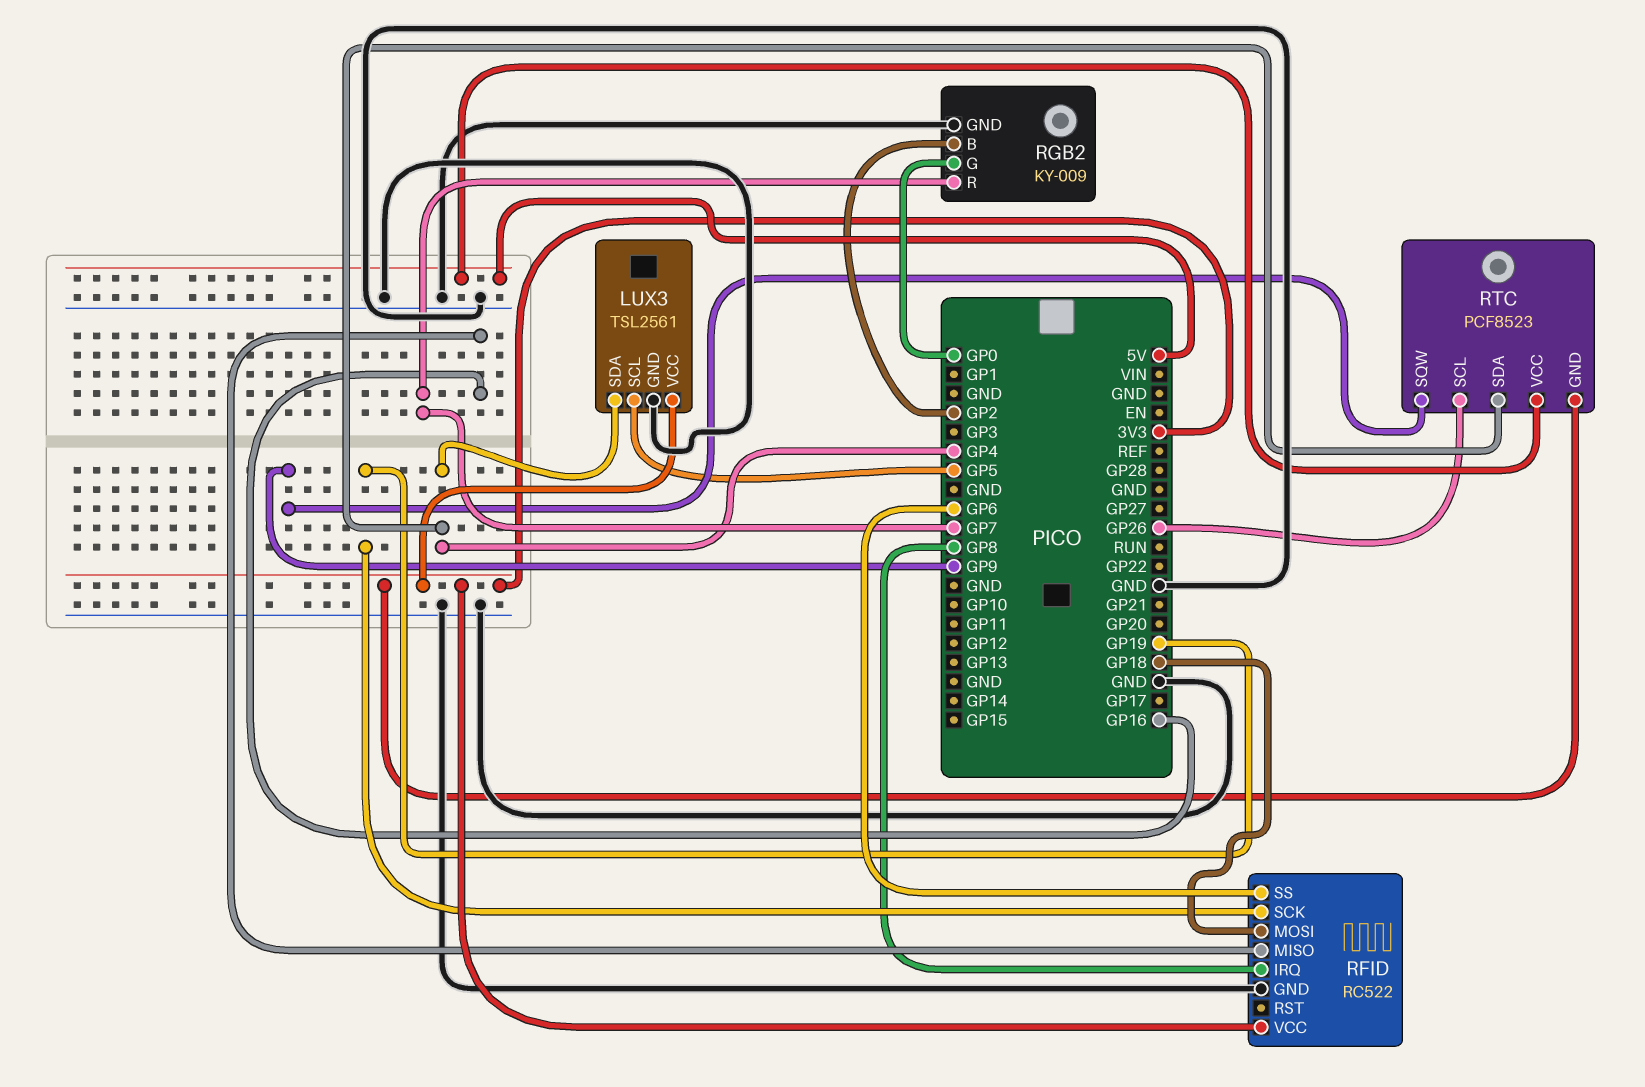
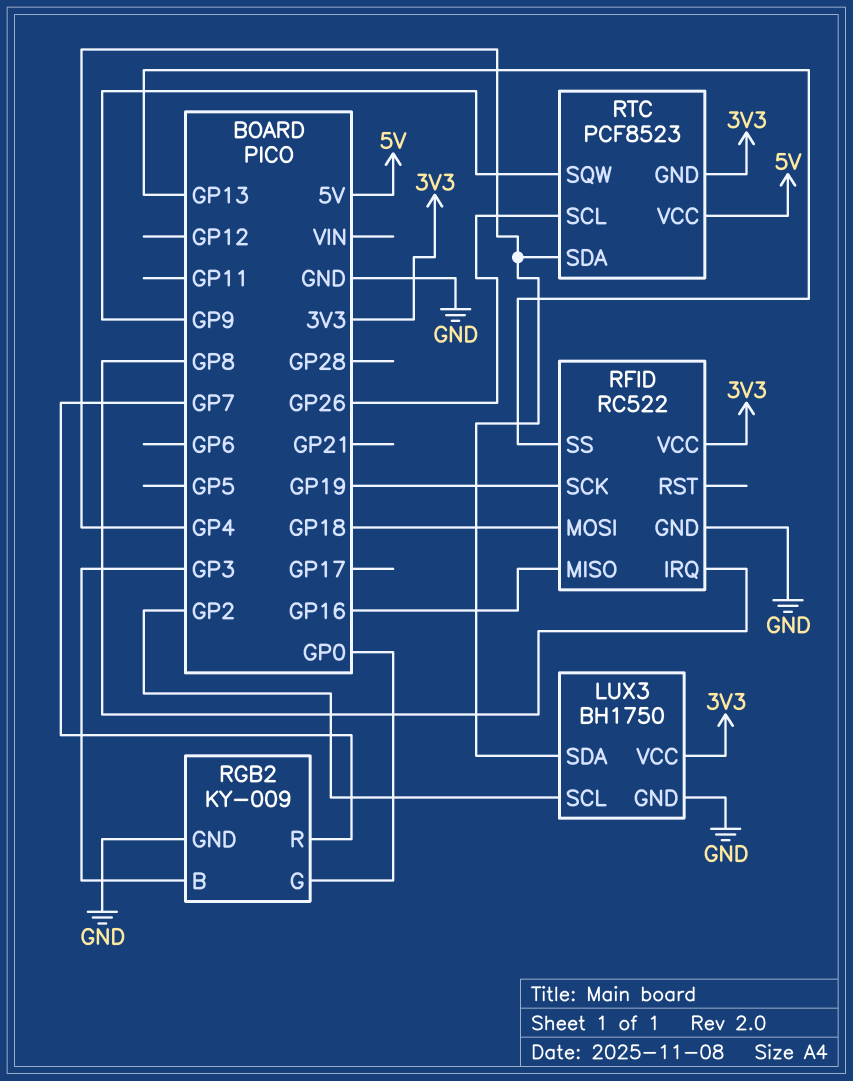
LUX3: TSL2561 -> BH1750
LUX3 pin SCL: GP5 -> GP2
RFID pin SS: GP6 -> GP13
RGB2 pin B: GP2 -> GP3

